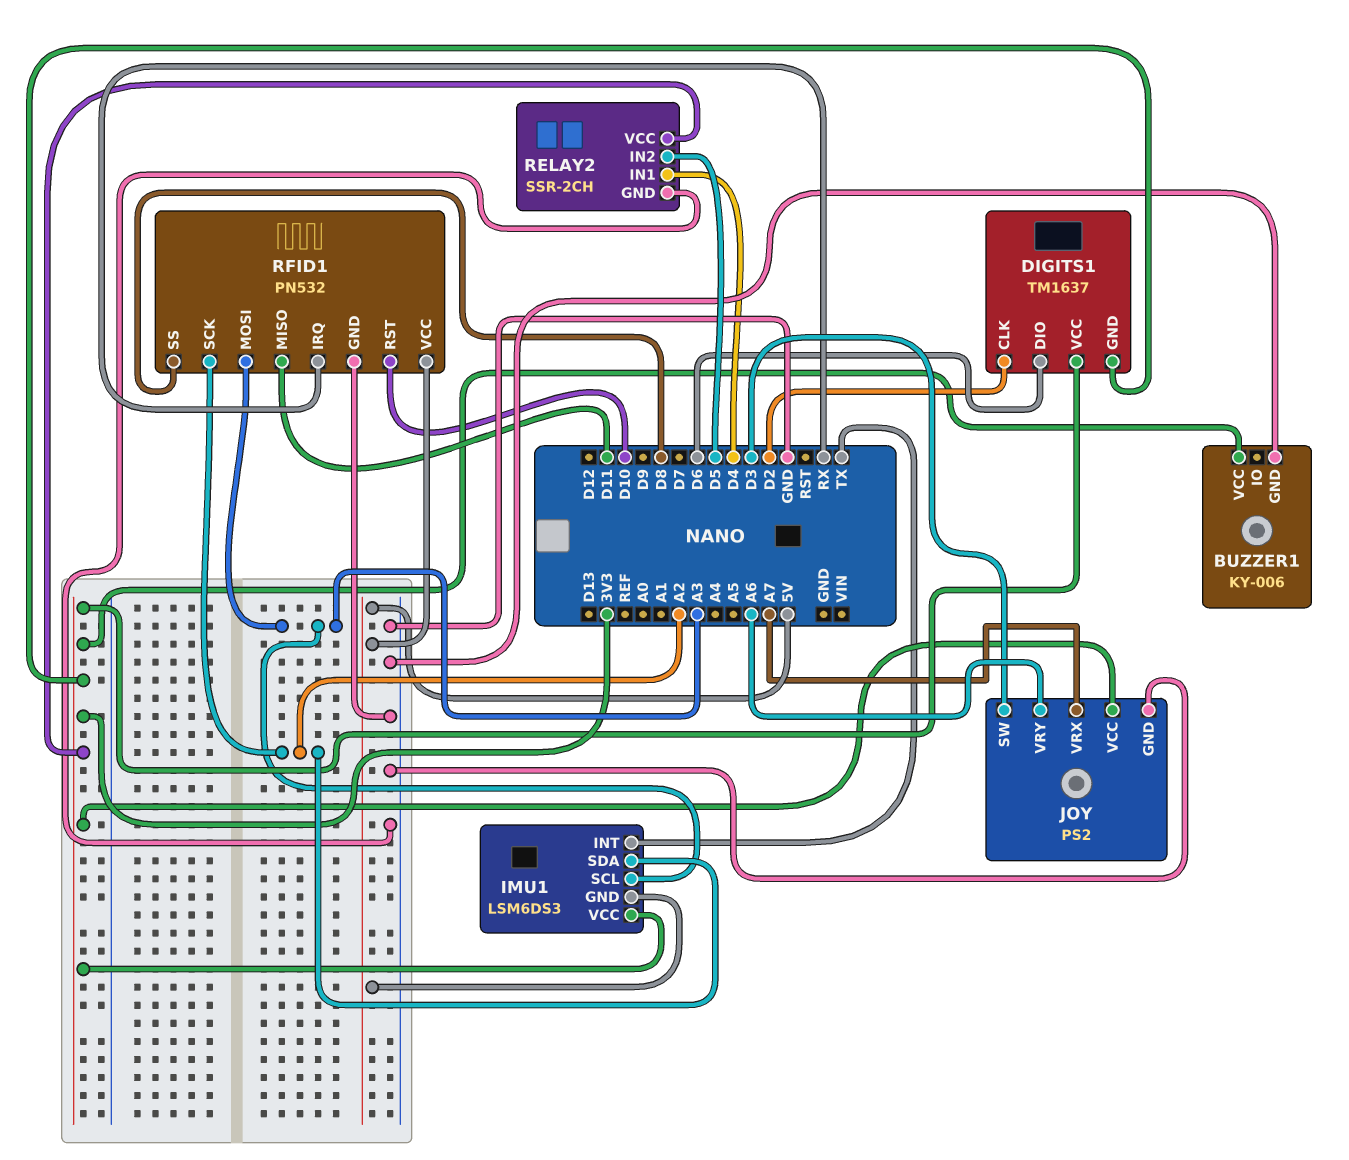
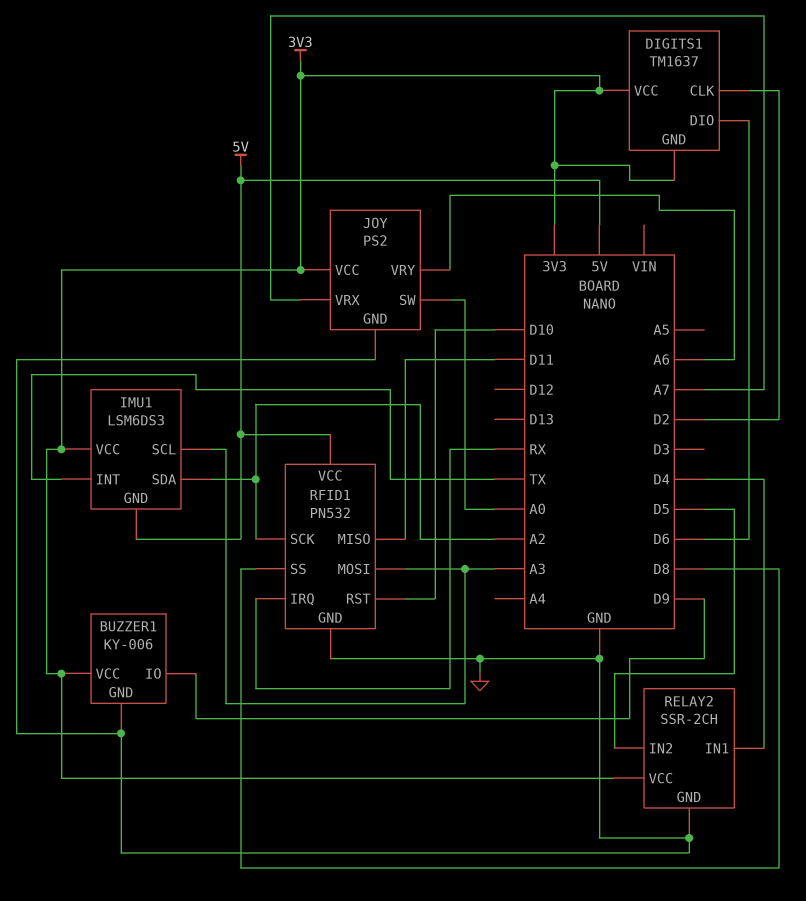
BUZZER1 pin IO: none -> D9
JOY pin SW: D3 -> A0

